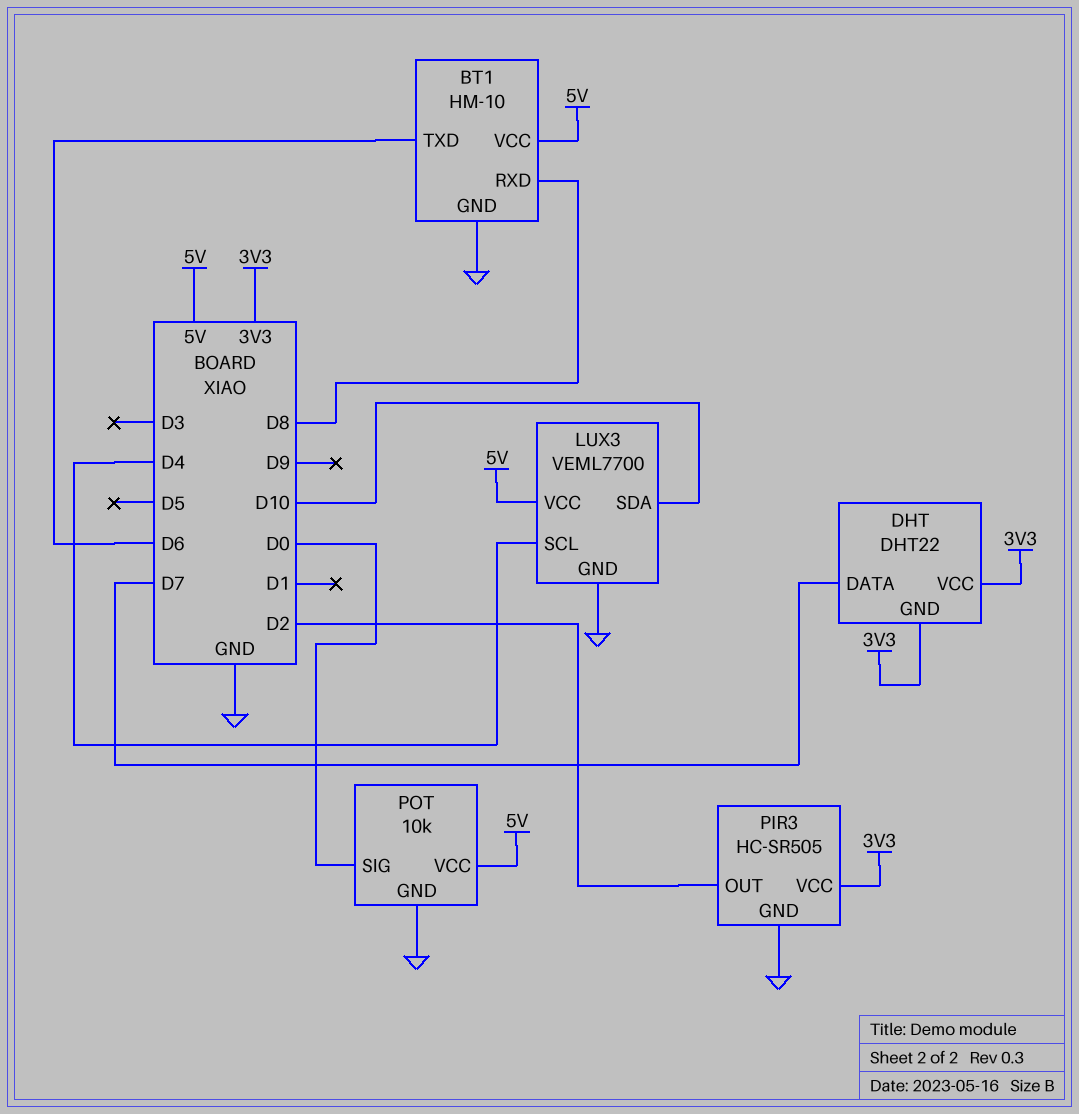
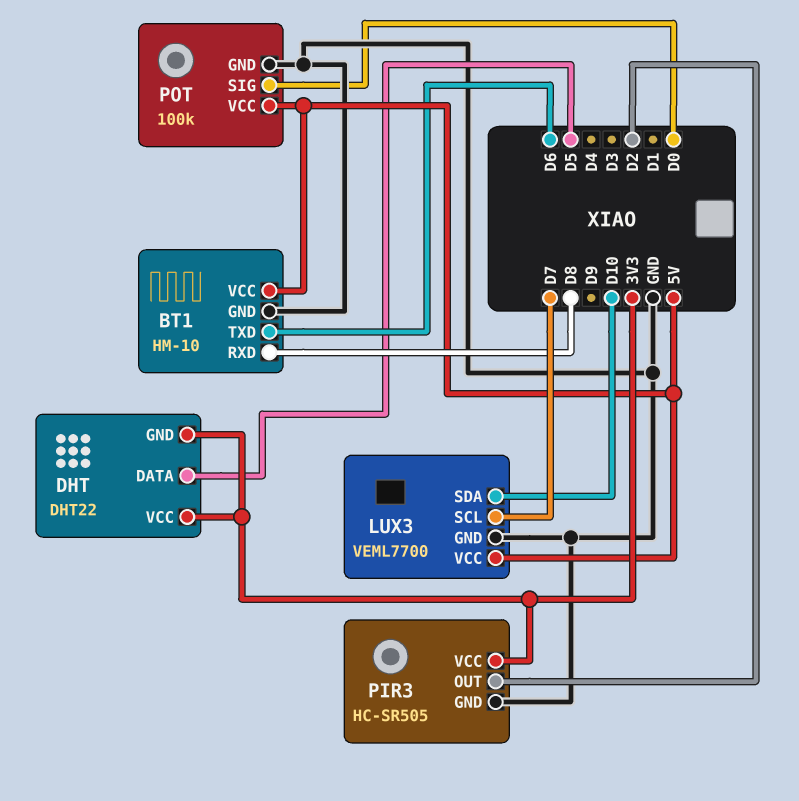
DHT pin DATA: D7 -> D5
LUX3 pin SCL: D4 -> D7
POT: 10k -> 100k

